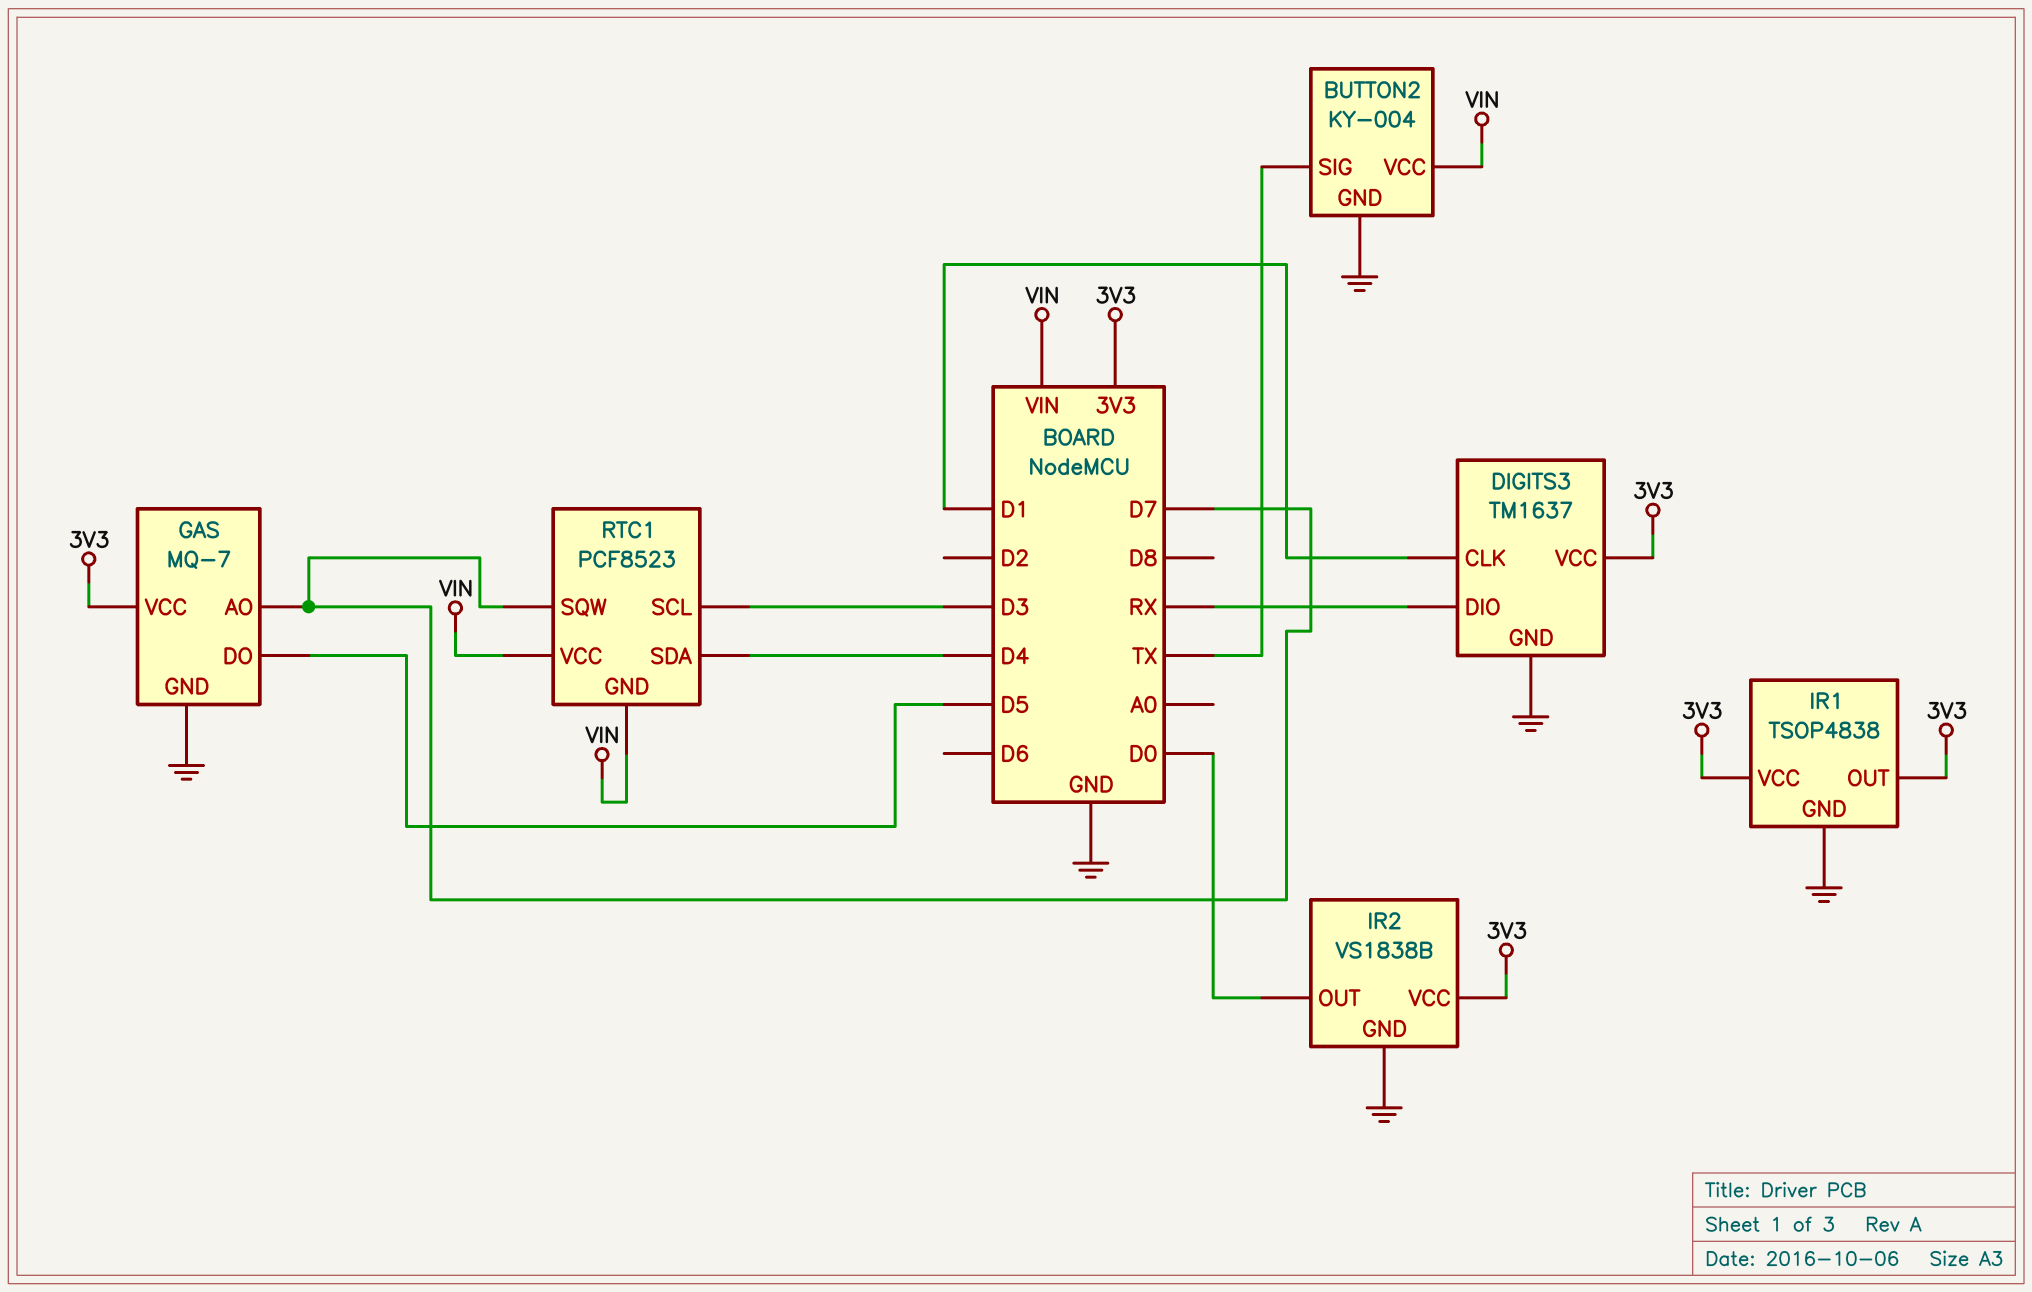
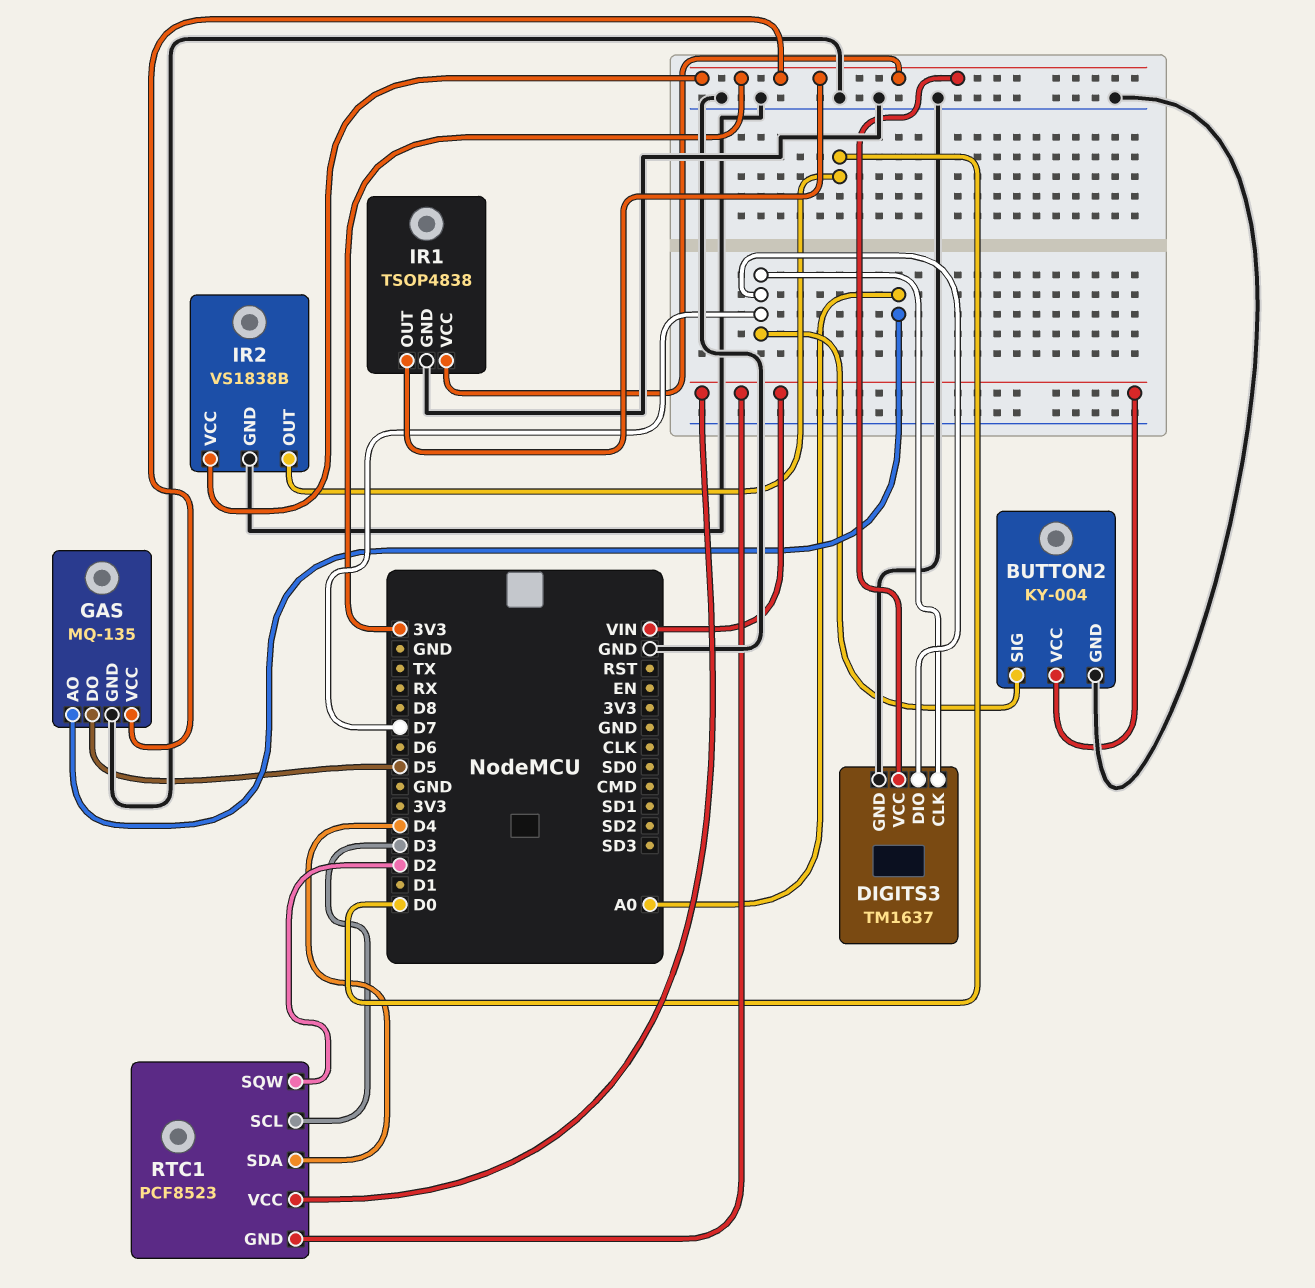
BUTTON2 pin SIG: TX -> D7
DIGITS3 pin CLK: D1 -> D7
DIGITS3 pin DIO: RX -> D7
GAS: MQ-7 -> MQ-135
GAS pin AO: D7 -> A0
RTC1 pin SQW: D7 -> D2

